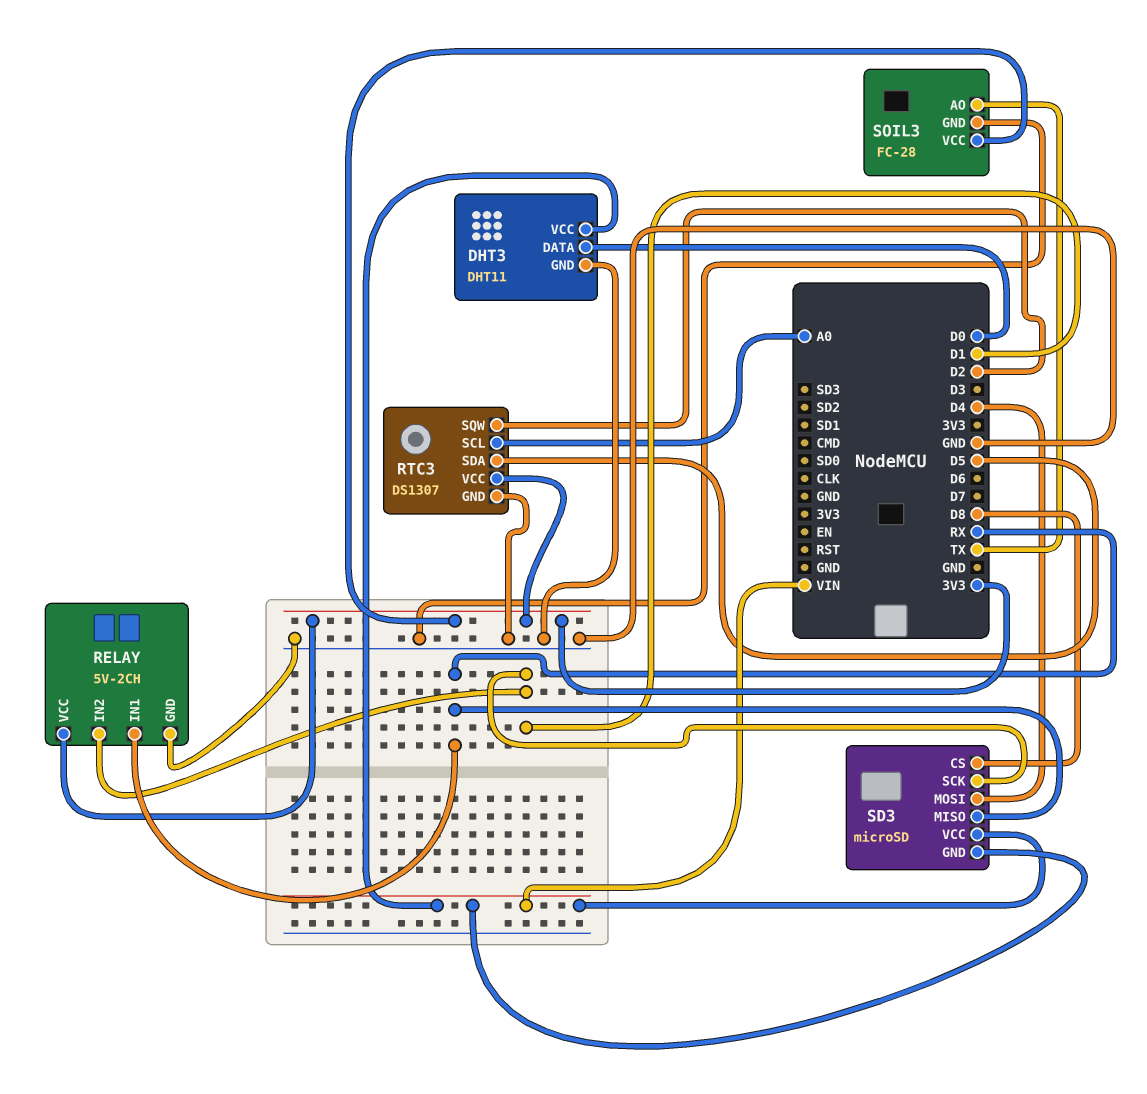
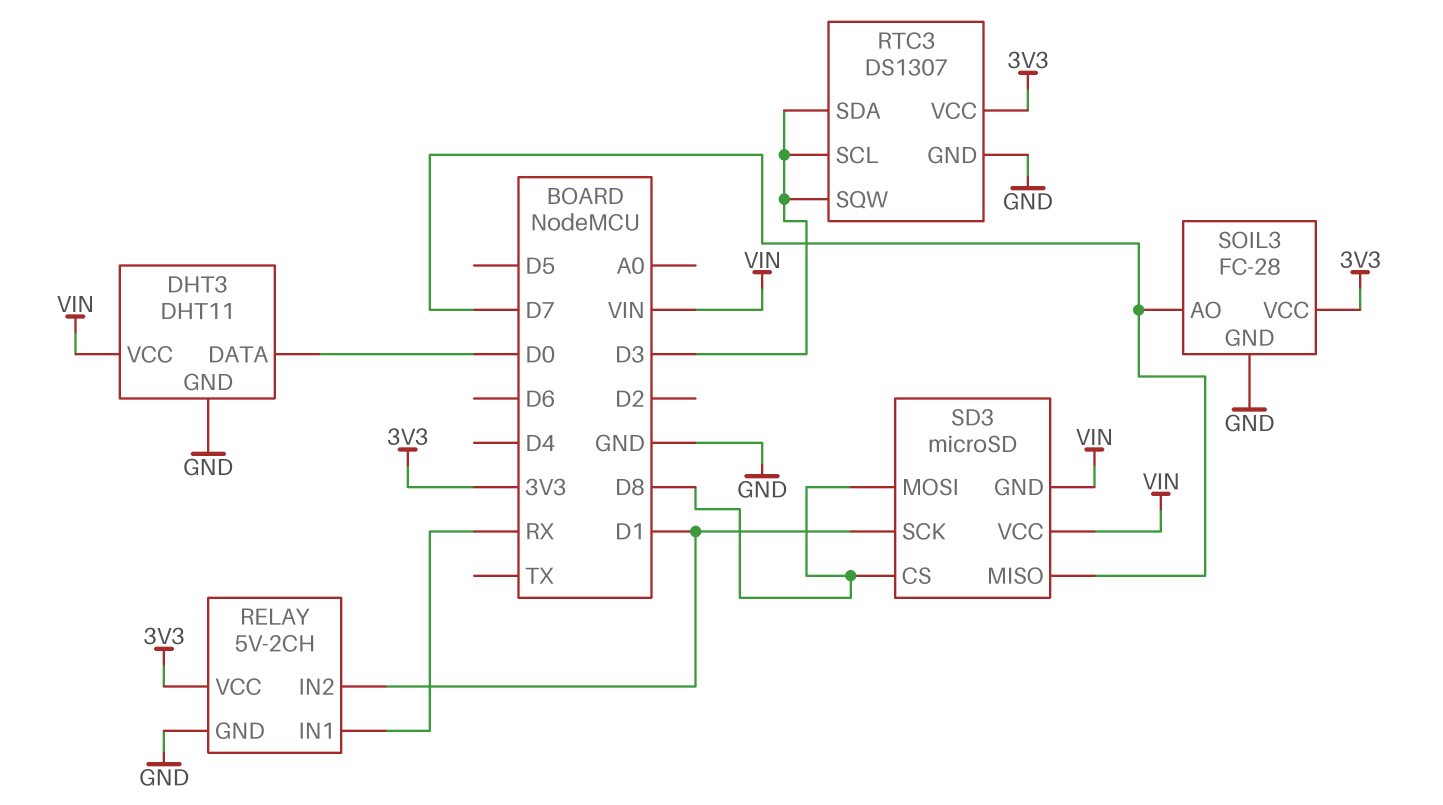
RTC3 pin SCL: A0 -> D3
RTC3 pin SDA: D5 -> D3
RTC3 pin SQW: D2 -> D3
SD3 pin MISO: RX -> D7
SD3 pin MOSI: D4 -> D8
SOIL3 pin AO: TX -> D7

